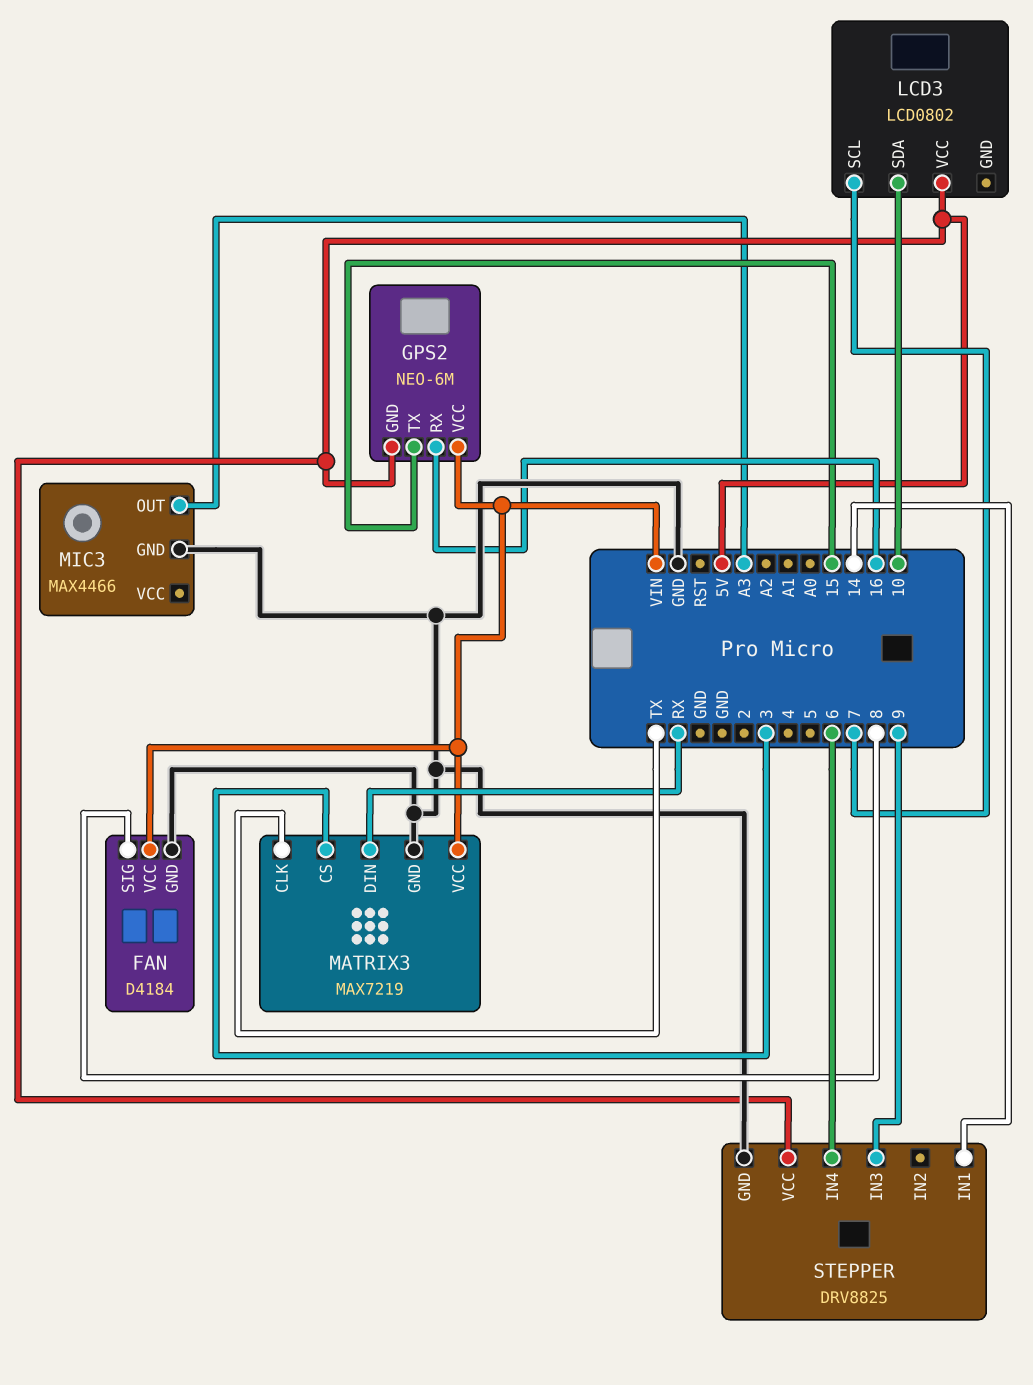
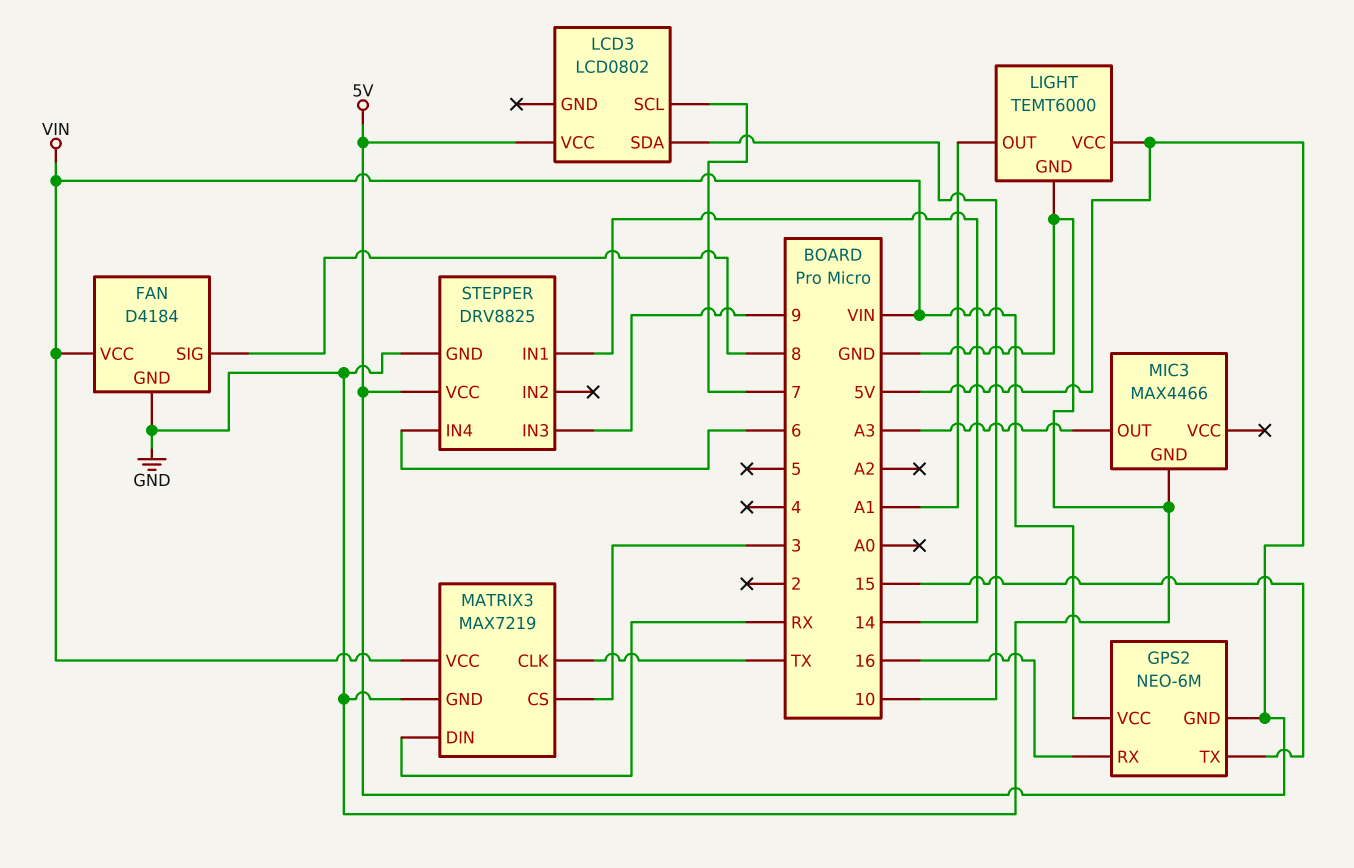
LIGHT: none -> TEMT6000
LIGHT pin GND: none -> GND
LIGHT pin OUT: none -> A1
LIGHT pin VCC: none -> 5V

